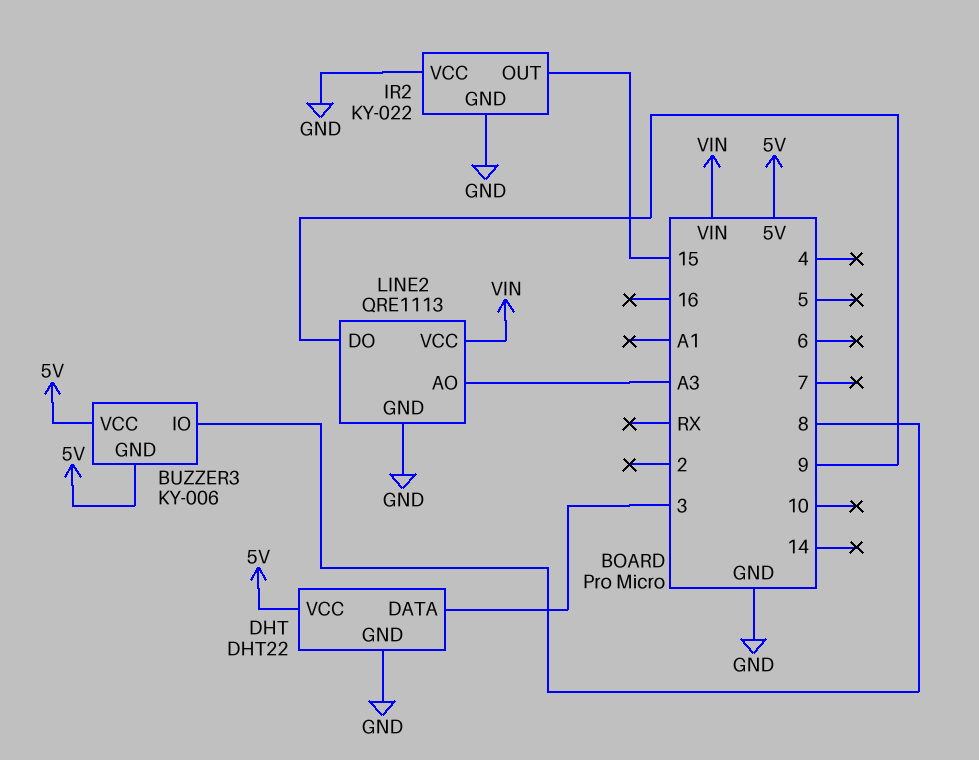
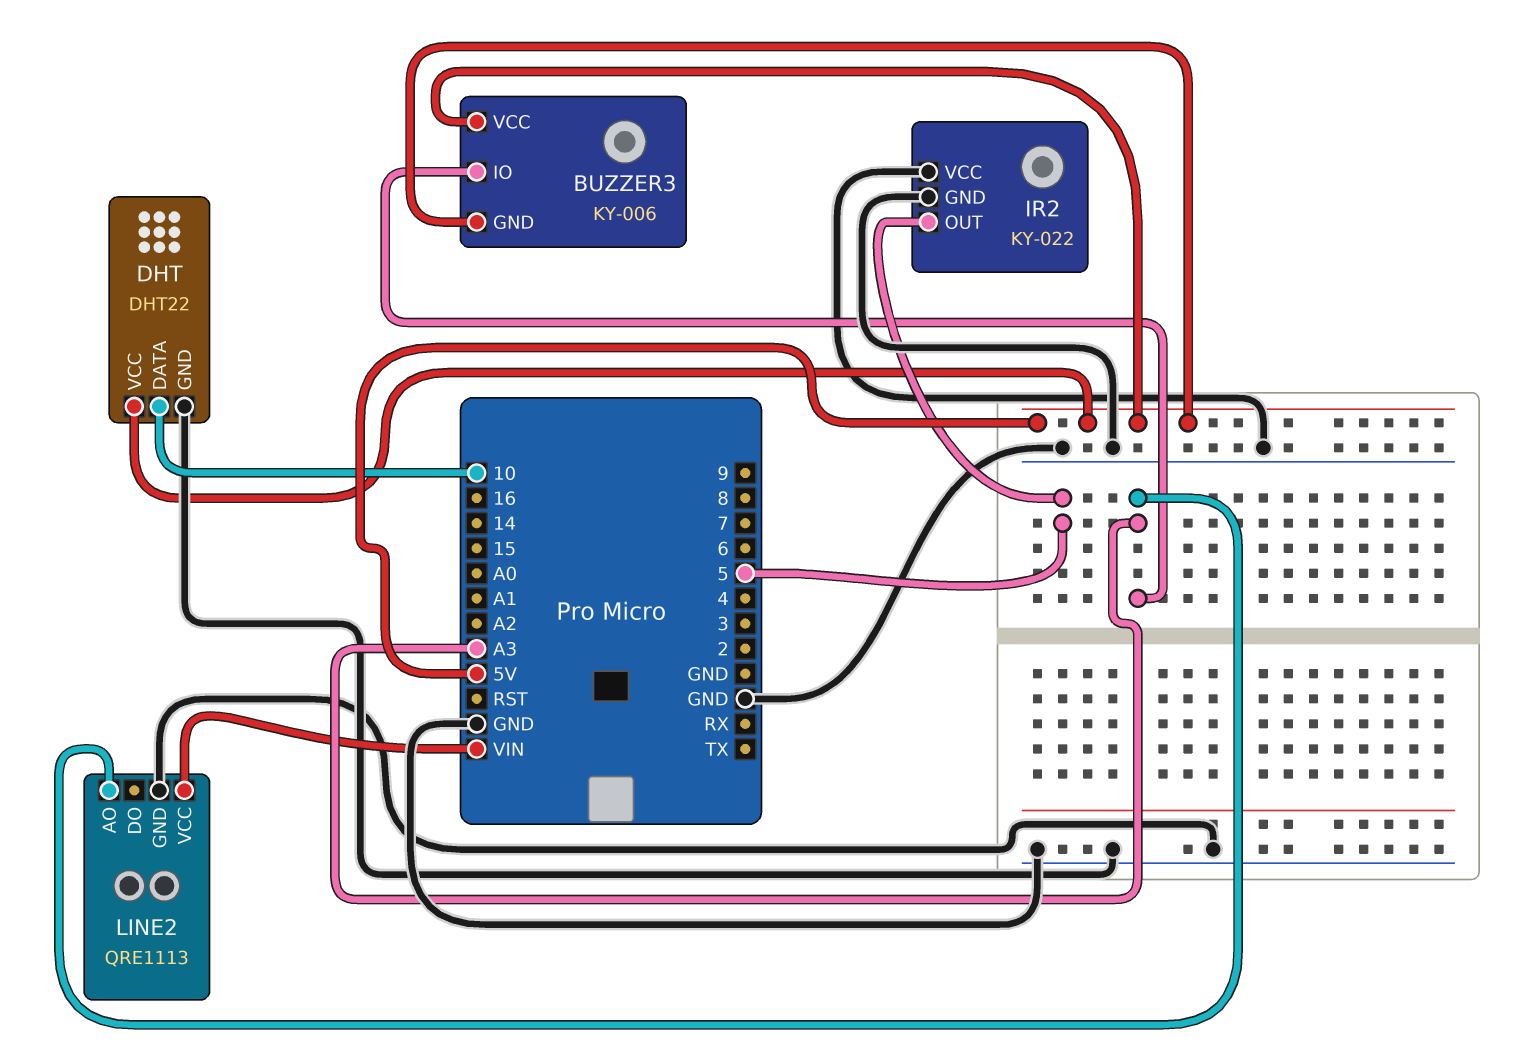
BUZZER3 pin IO: 8 -> A3
DHT pin DATA: 3 -> 10
IR2 pin OUT: 15 -> 5
LINE2 pin DO: 9 -> none

